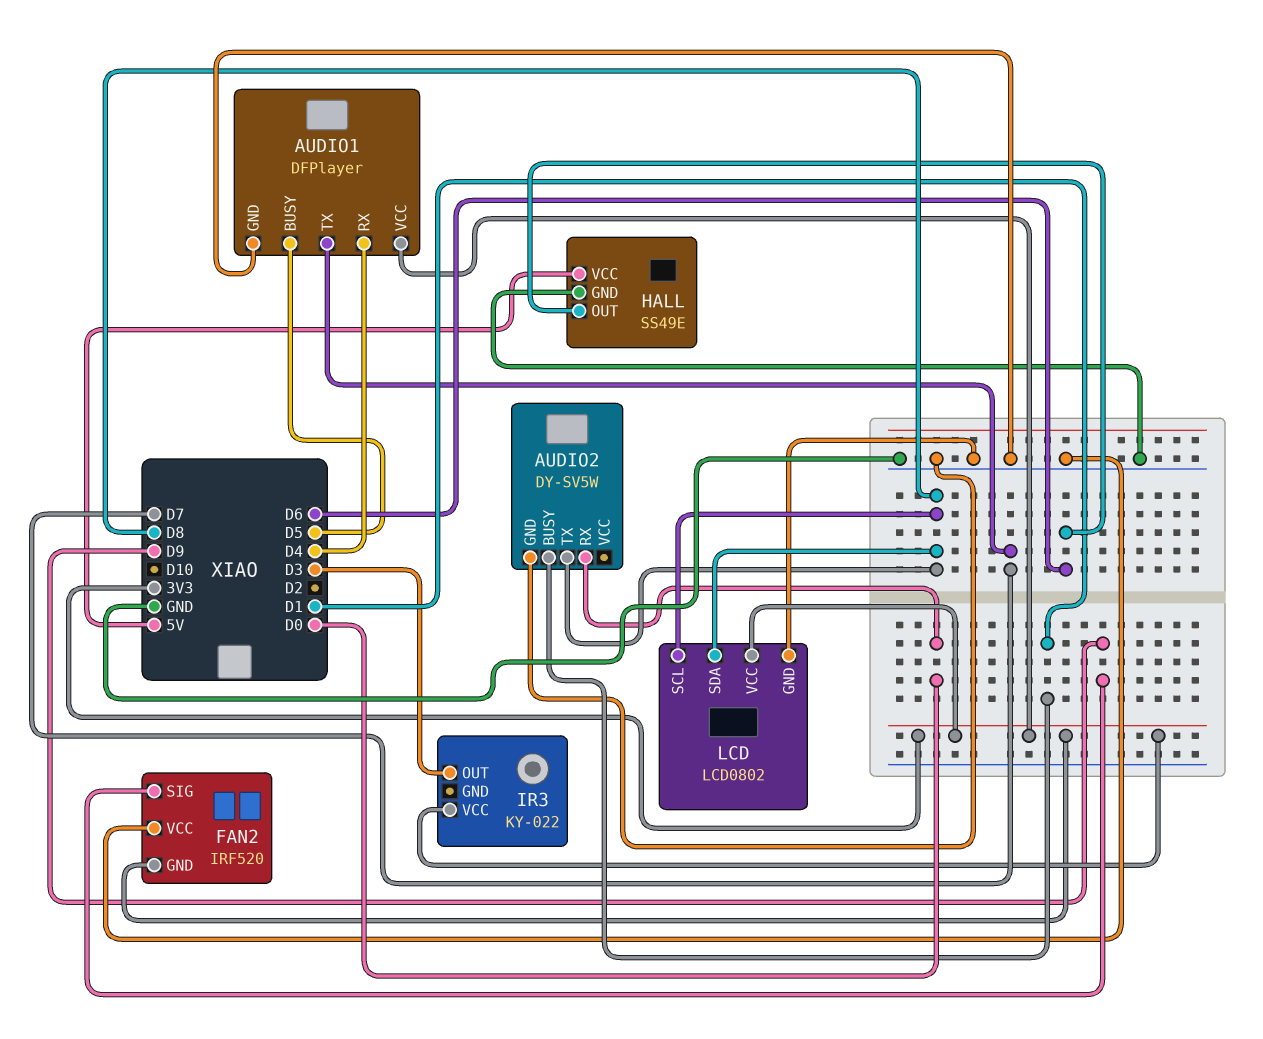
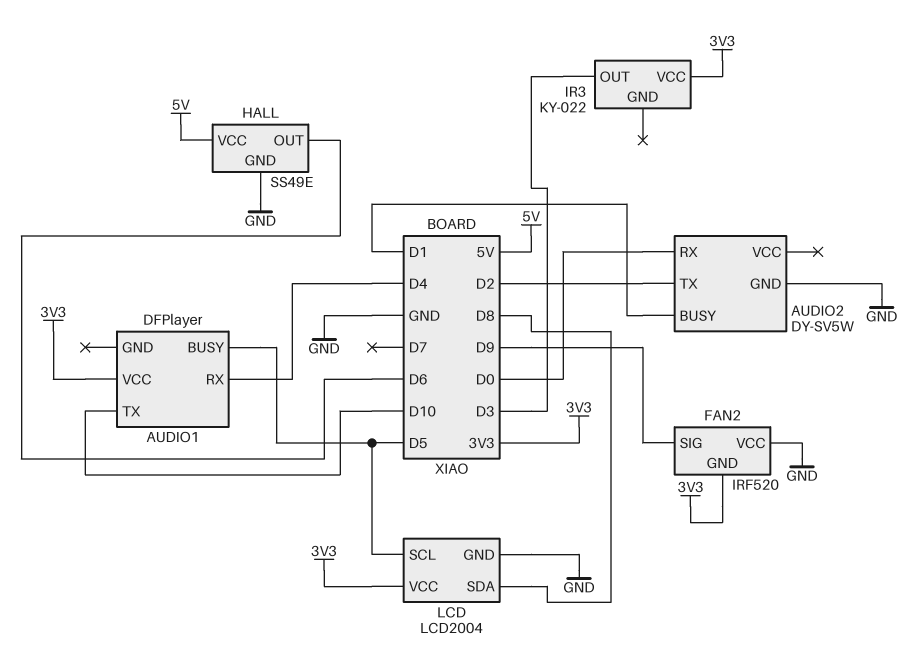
AUDIO1 pin GND: GND -> none
AUDIO1 pin TX: D7 -> D10
AUDIO2 pin TX: D8 -> D2
LCD: LCD0802 -> LCD2004
LCD pin SCL: D8 -> D5

